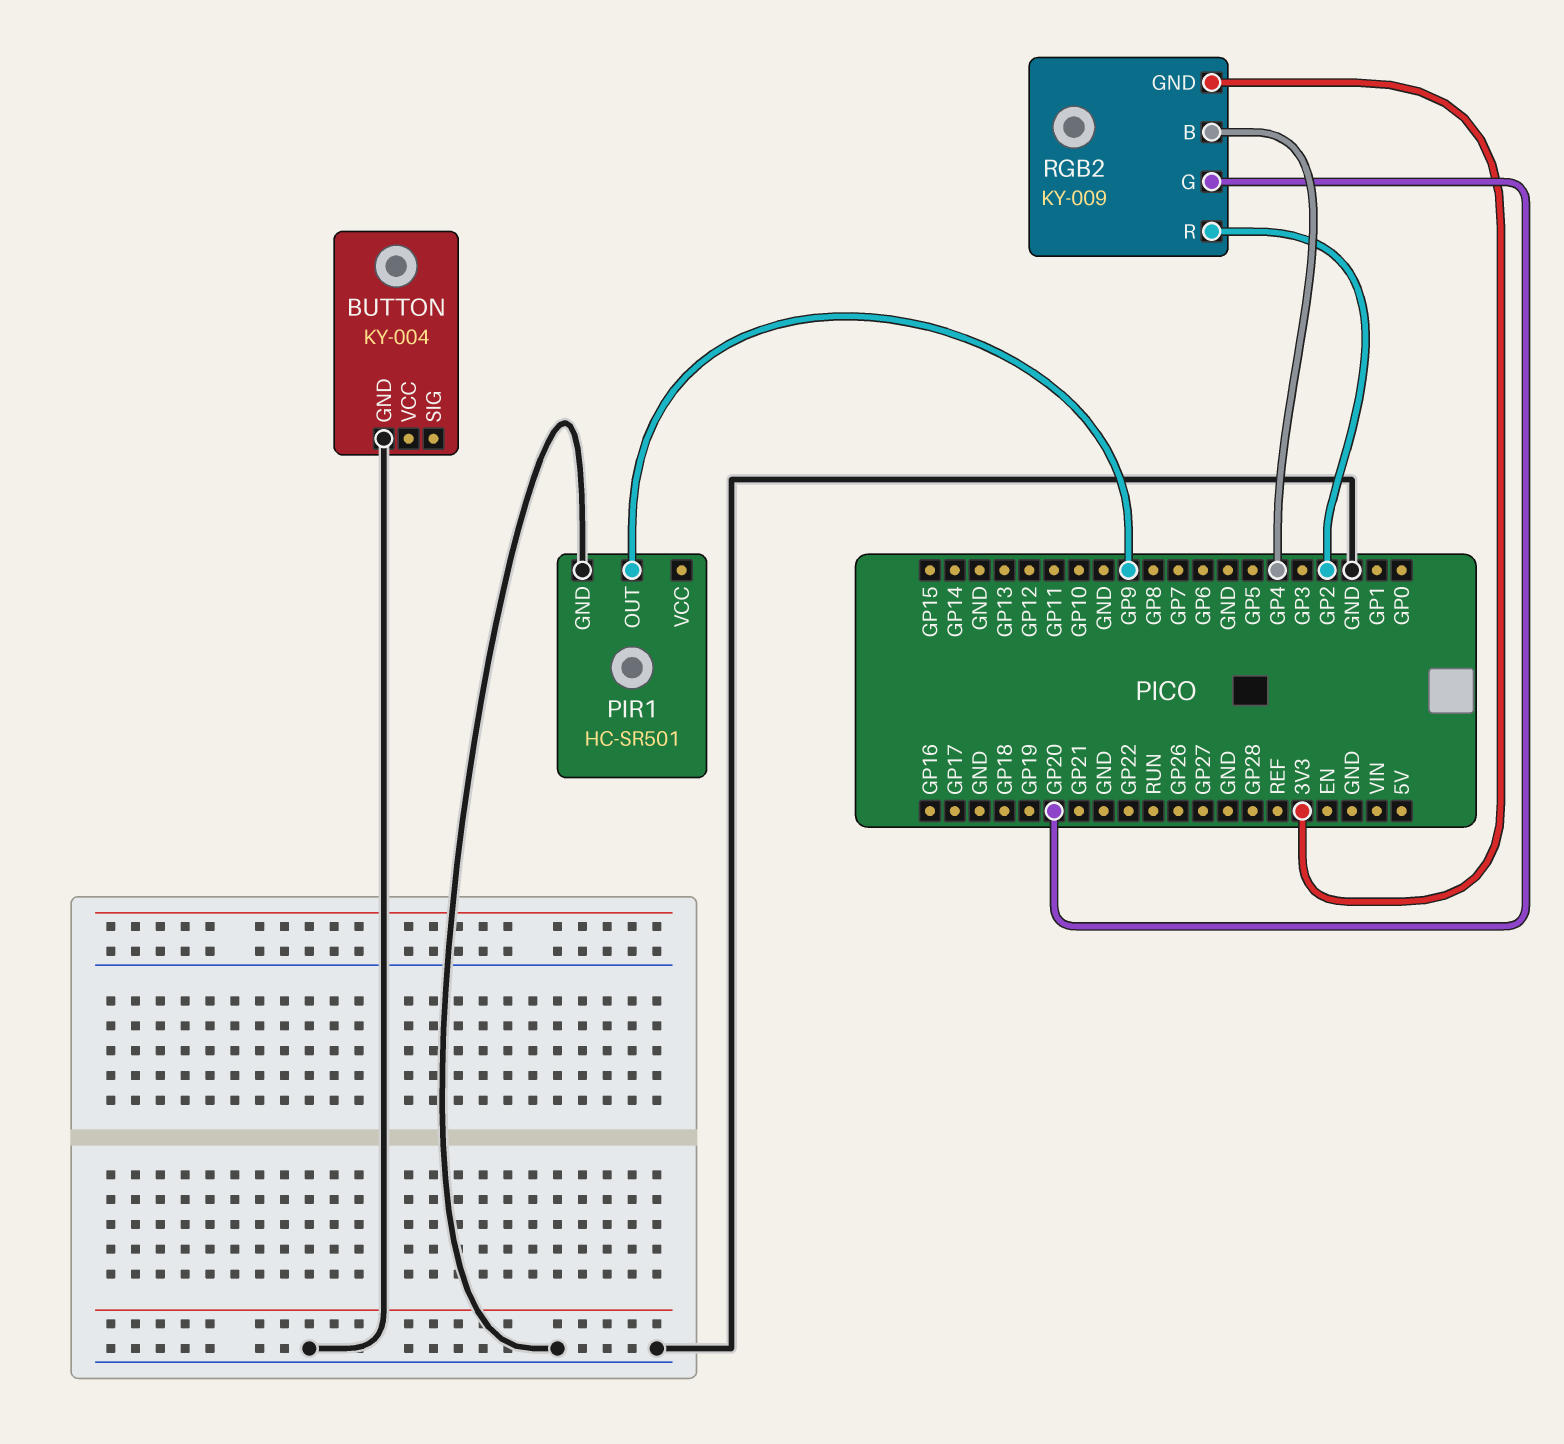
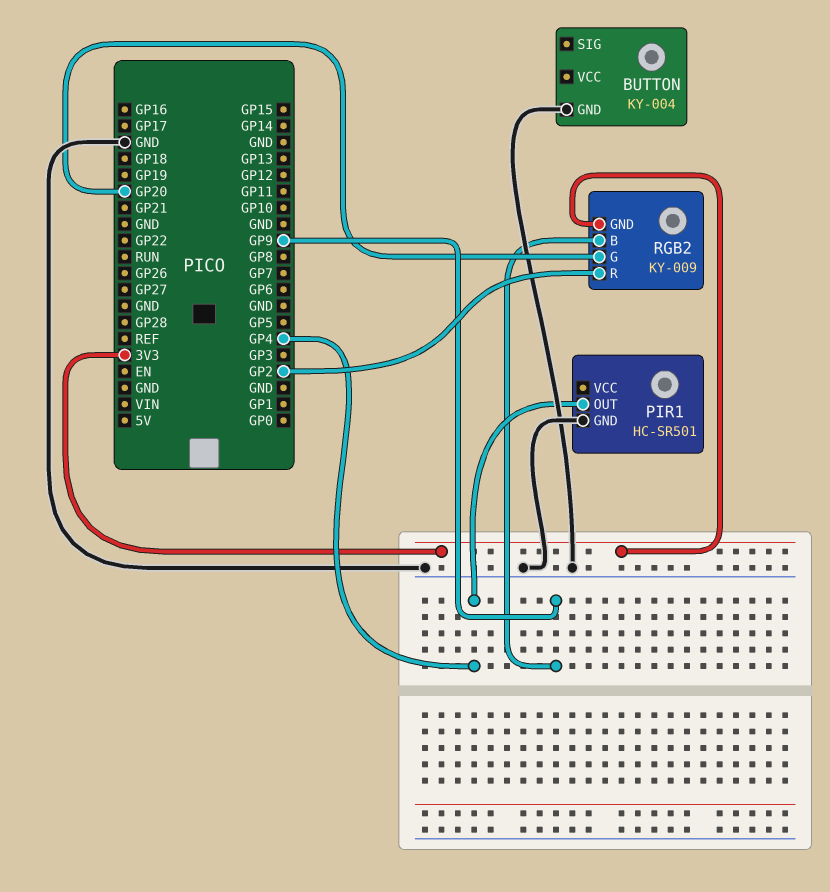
PIR1 pin OUT: GP9 -> GP4
RGB2 pin B: GP4 -> GP9

